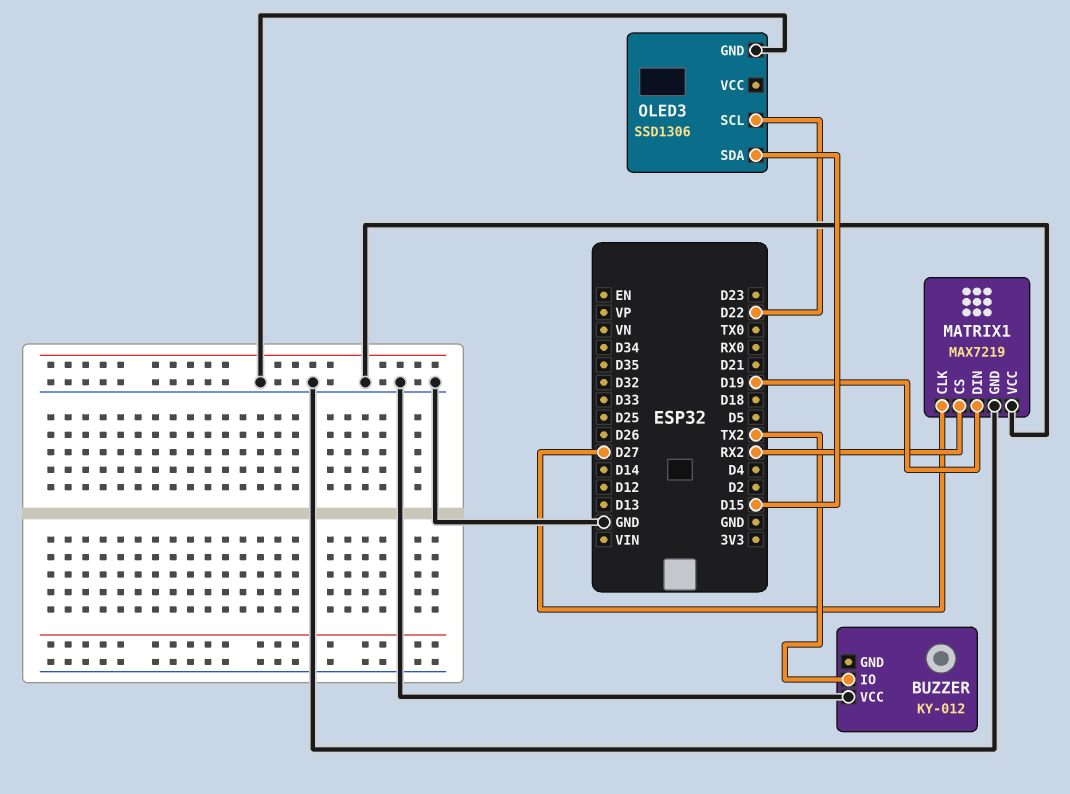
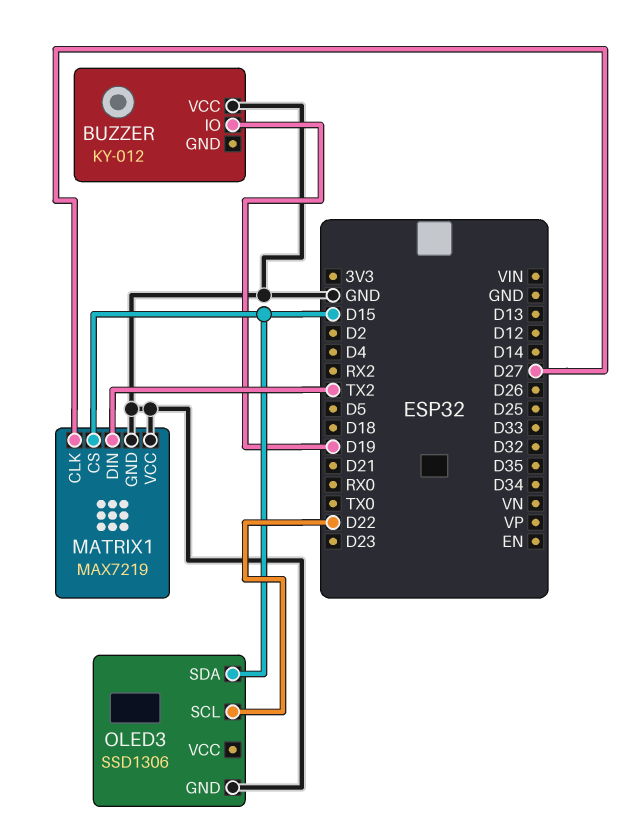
BUZZER pin IO: TX2 -> D19
MATRIX1 pin CS: RX2 -> D15
MATRIX1 pin DIN: D19 -> TX2

